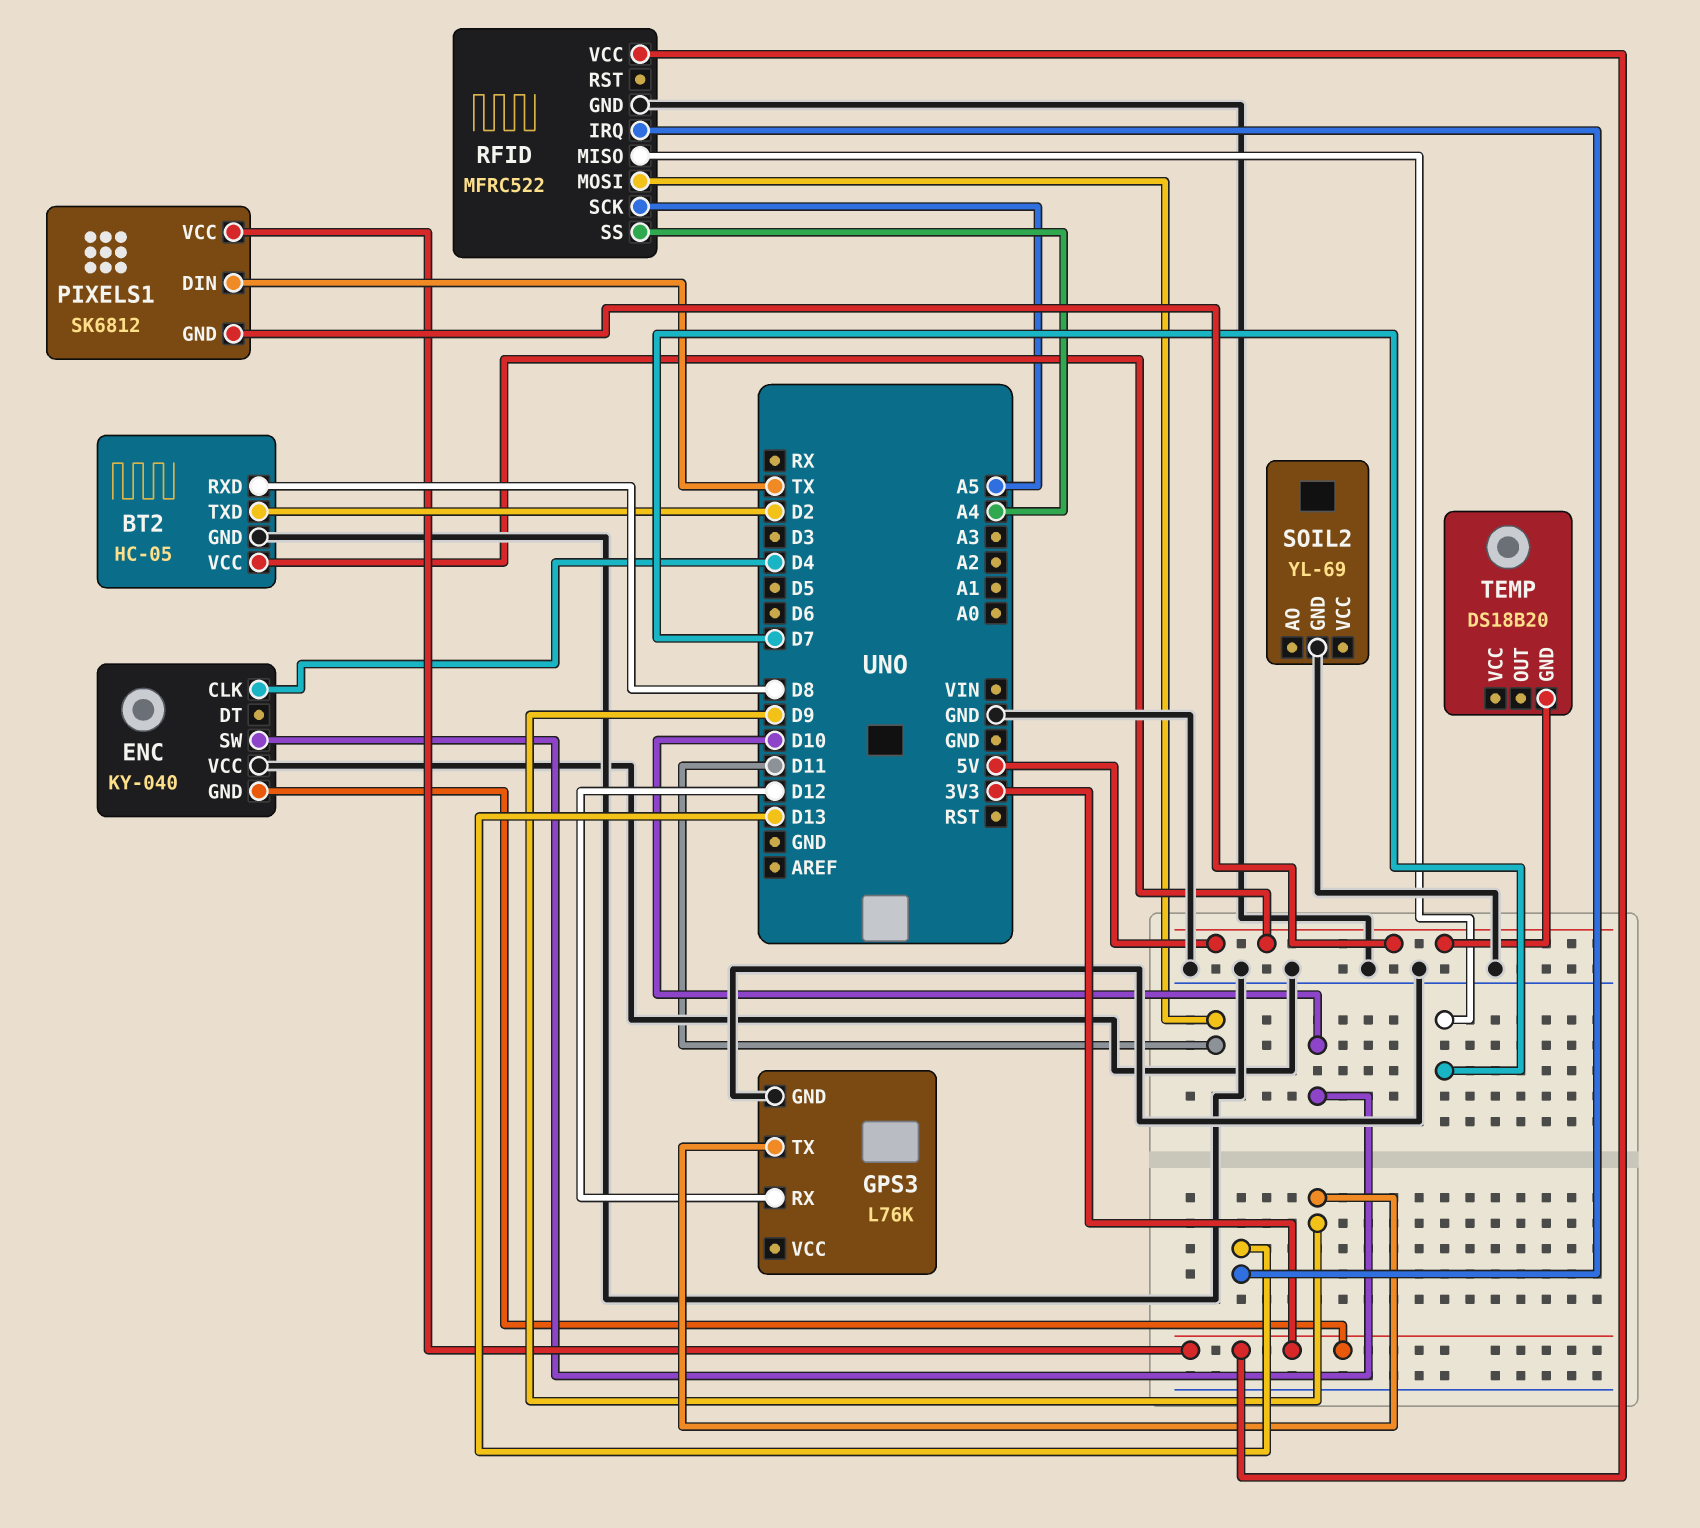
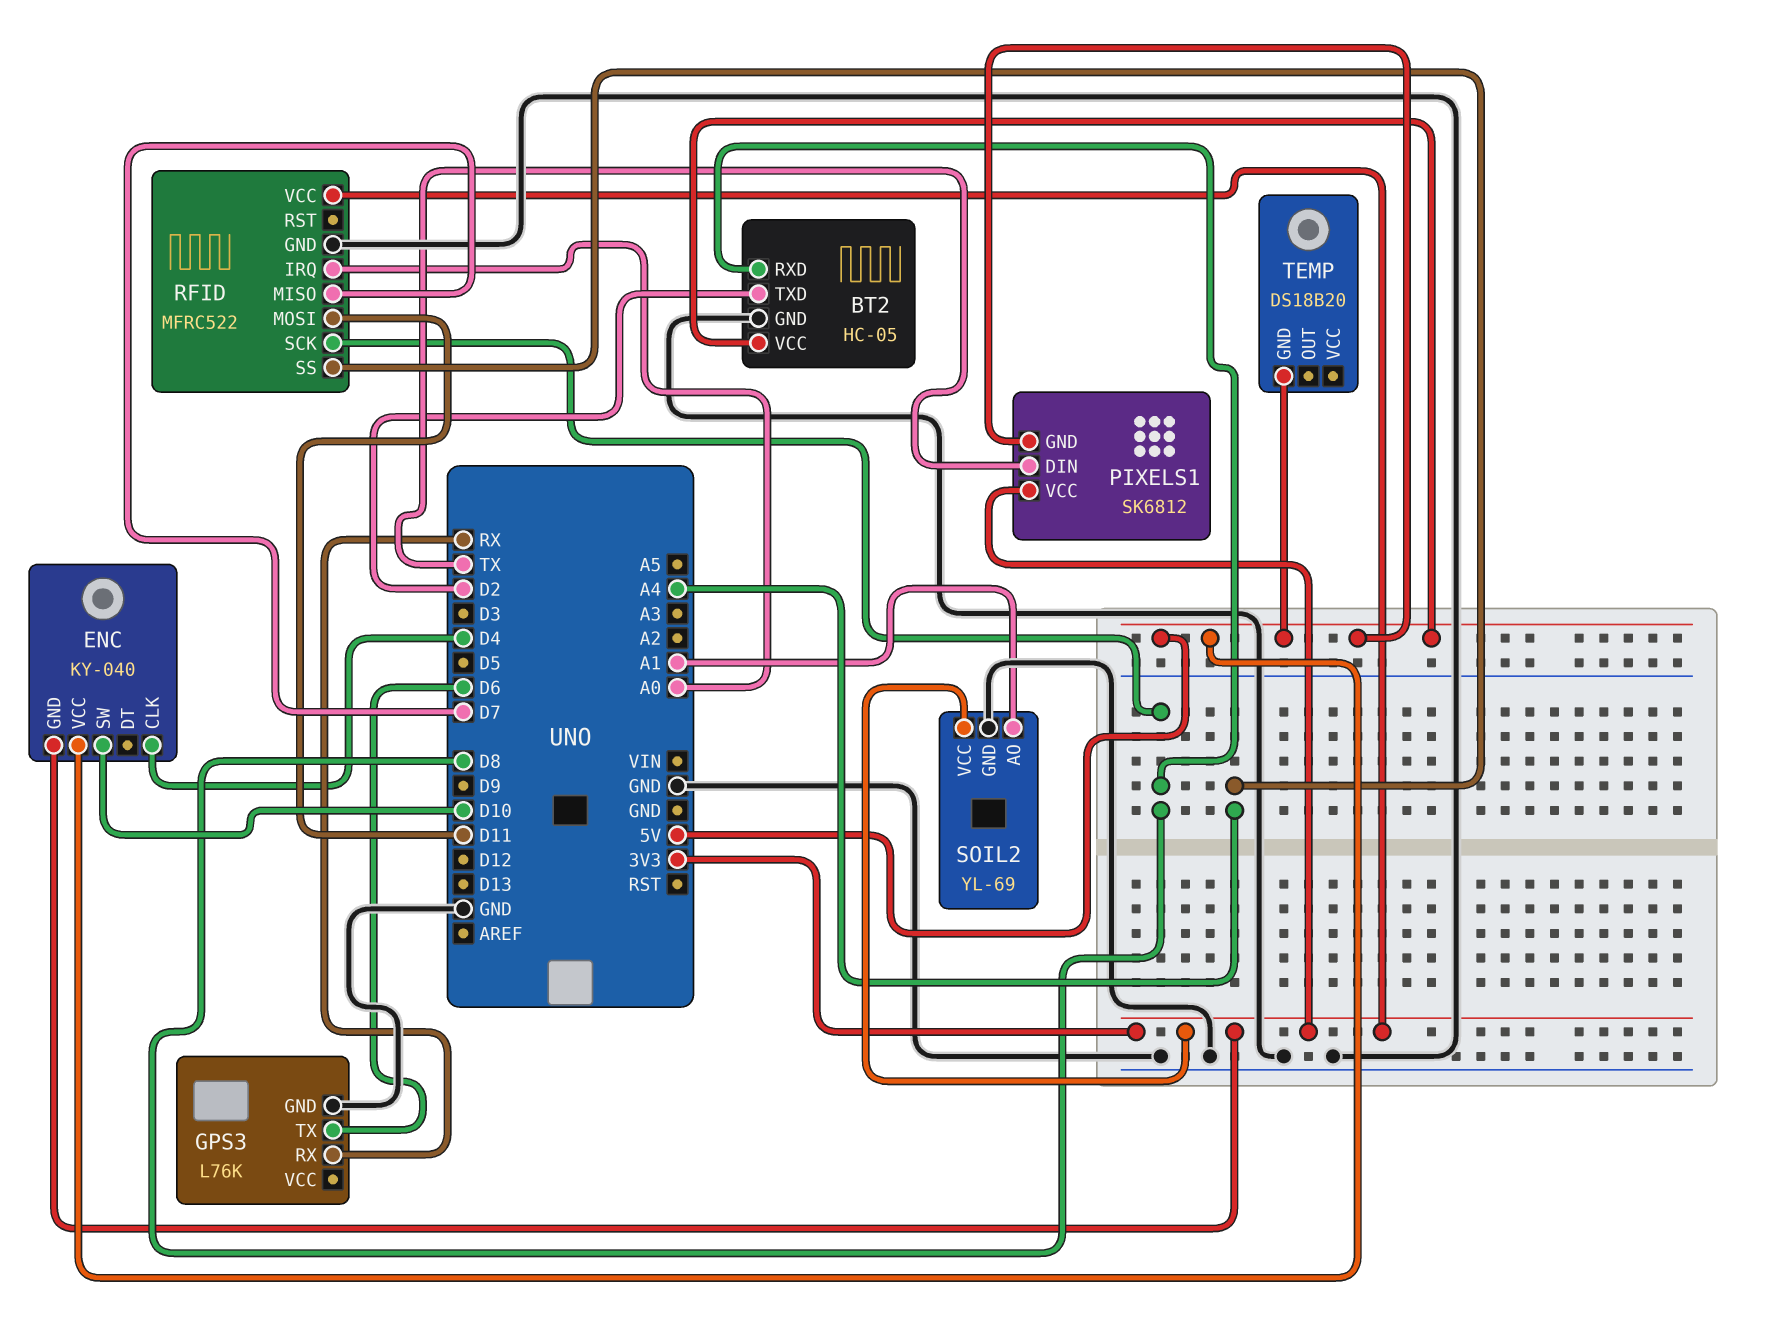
ENC pin VCC: GND -> 5V
GPS3 pin RX: D12 -> RX
GPS3 pin TX: D9 -> D6
RFID pin IRQ: D13 -> A0
RFID pin SCK: A5 -> D8
SOIL2 pin AO: none -> A1
SOIL2 pin VCC: none -> 3V3

